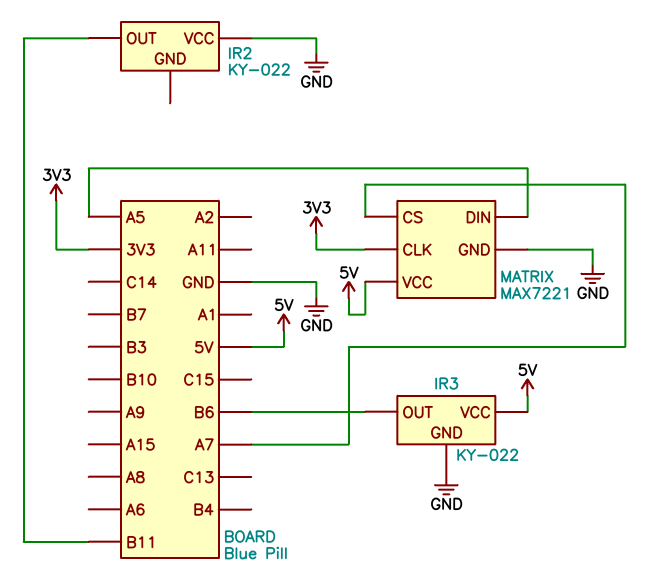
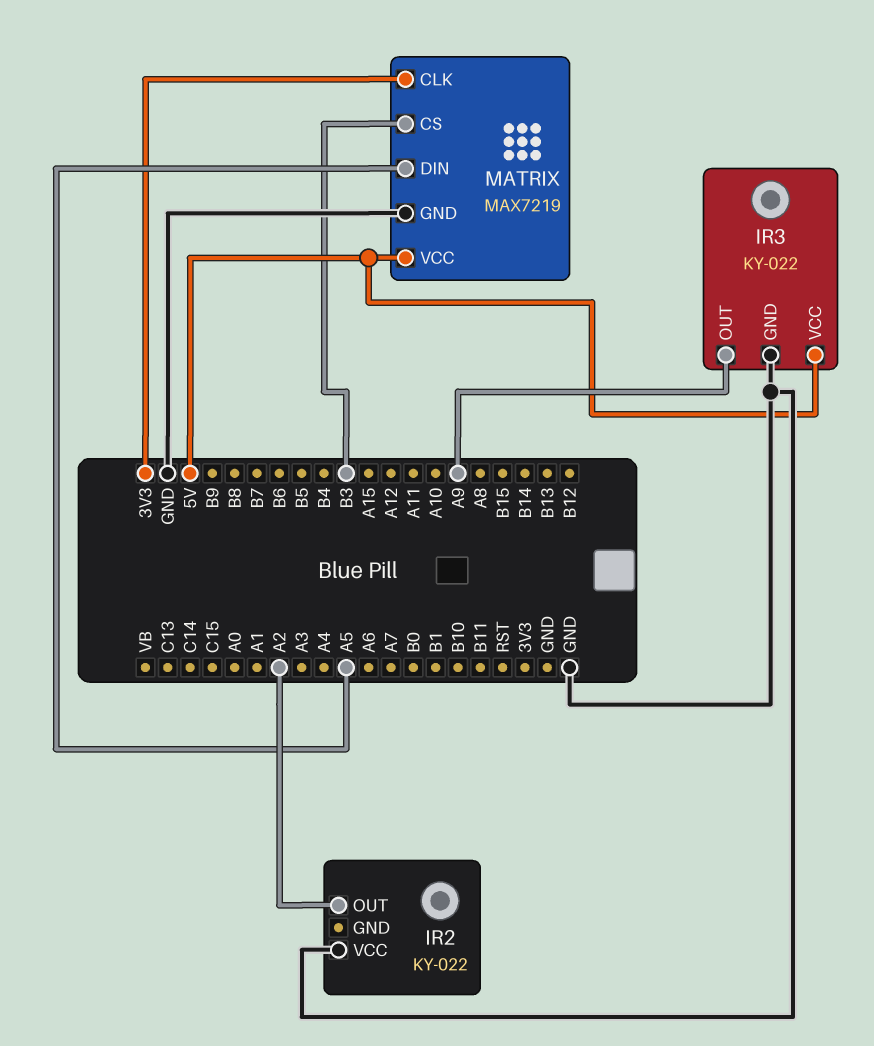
IR2 pin OUT: B11 -> A2
IR3 pin OUT: B6 -> A9
MATRIX: MAX7221 -> MAX7219
MATRIX pin CS: A7 -> B3

